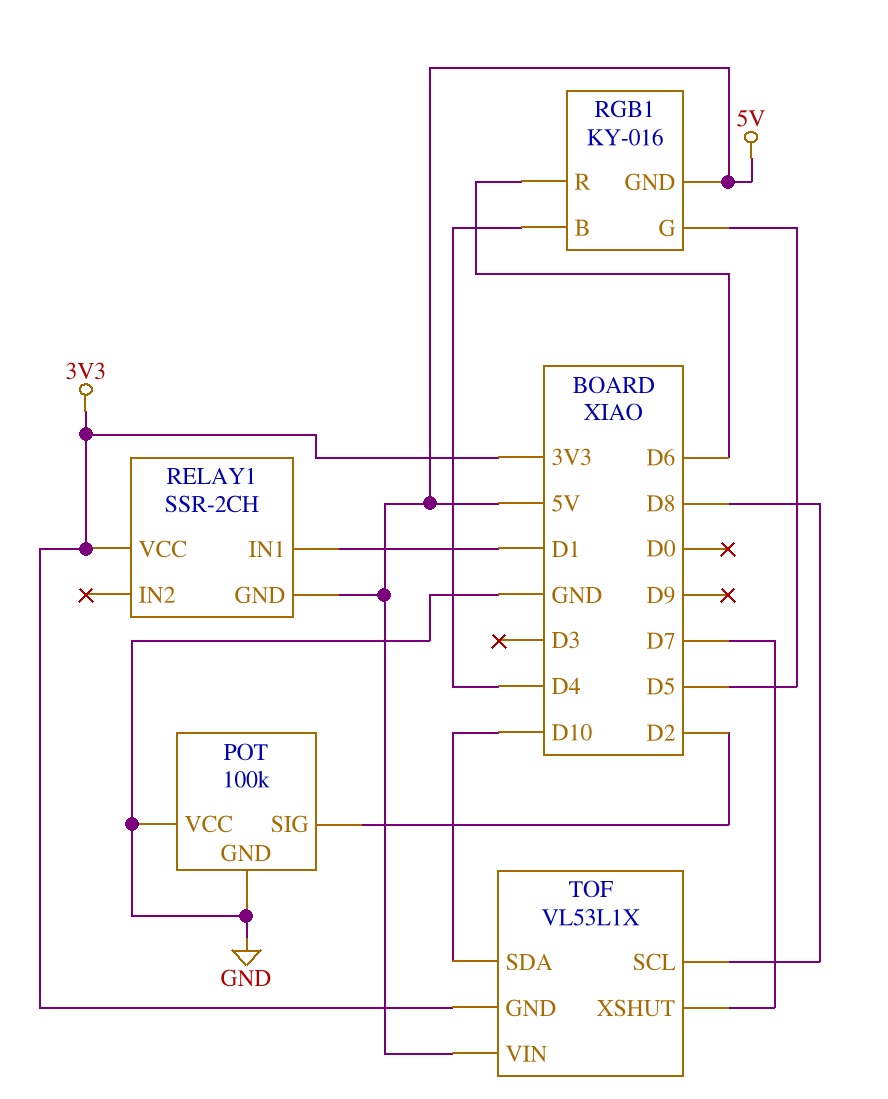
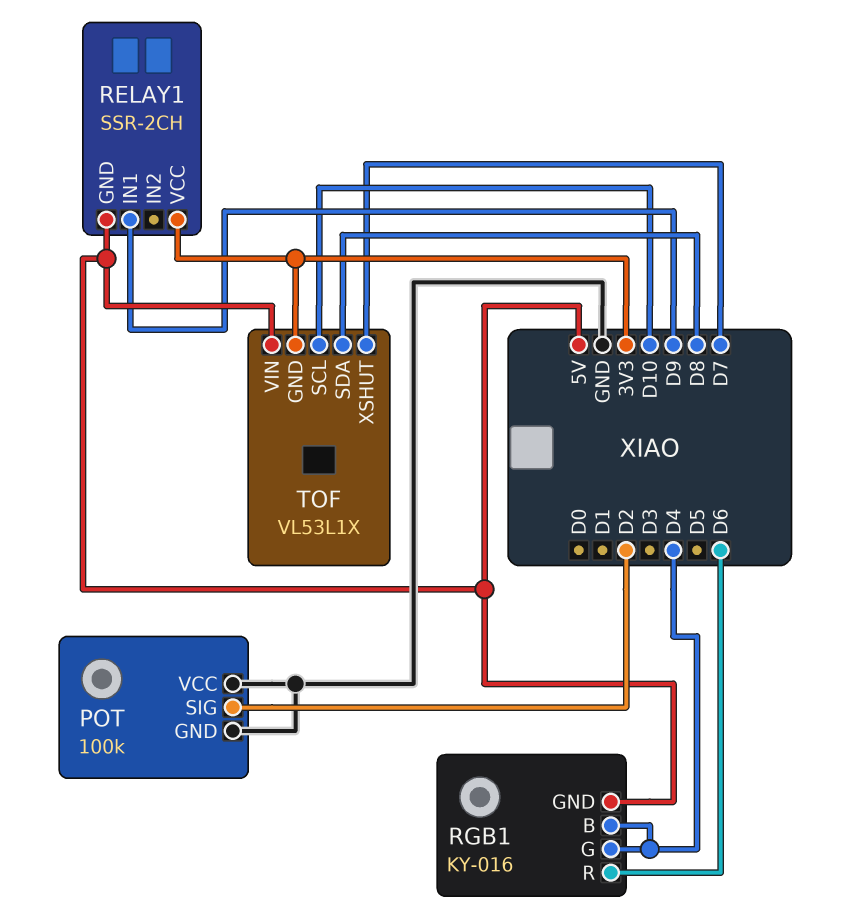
RELAY1 pin IN1: D1 -> D9
RGB1 pin G: D5 -> D4
TOF pin SCL: D8 -> D10
TOF pin SDA: D10 -> D8

